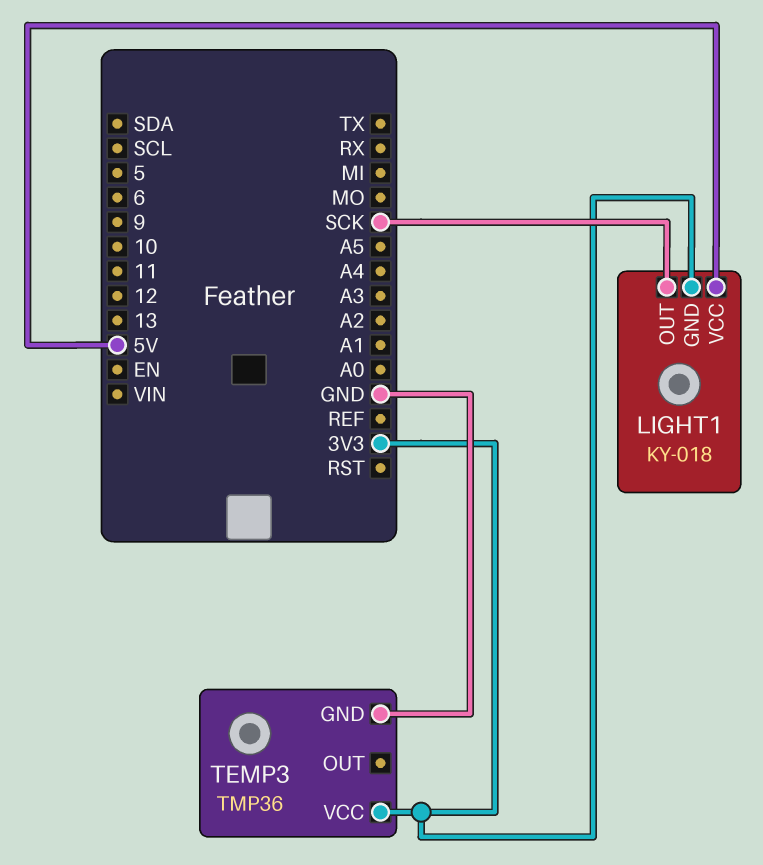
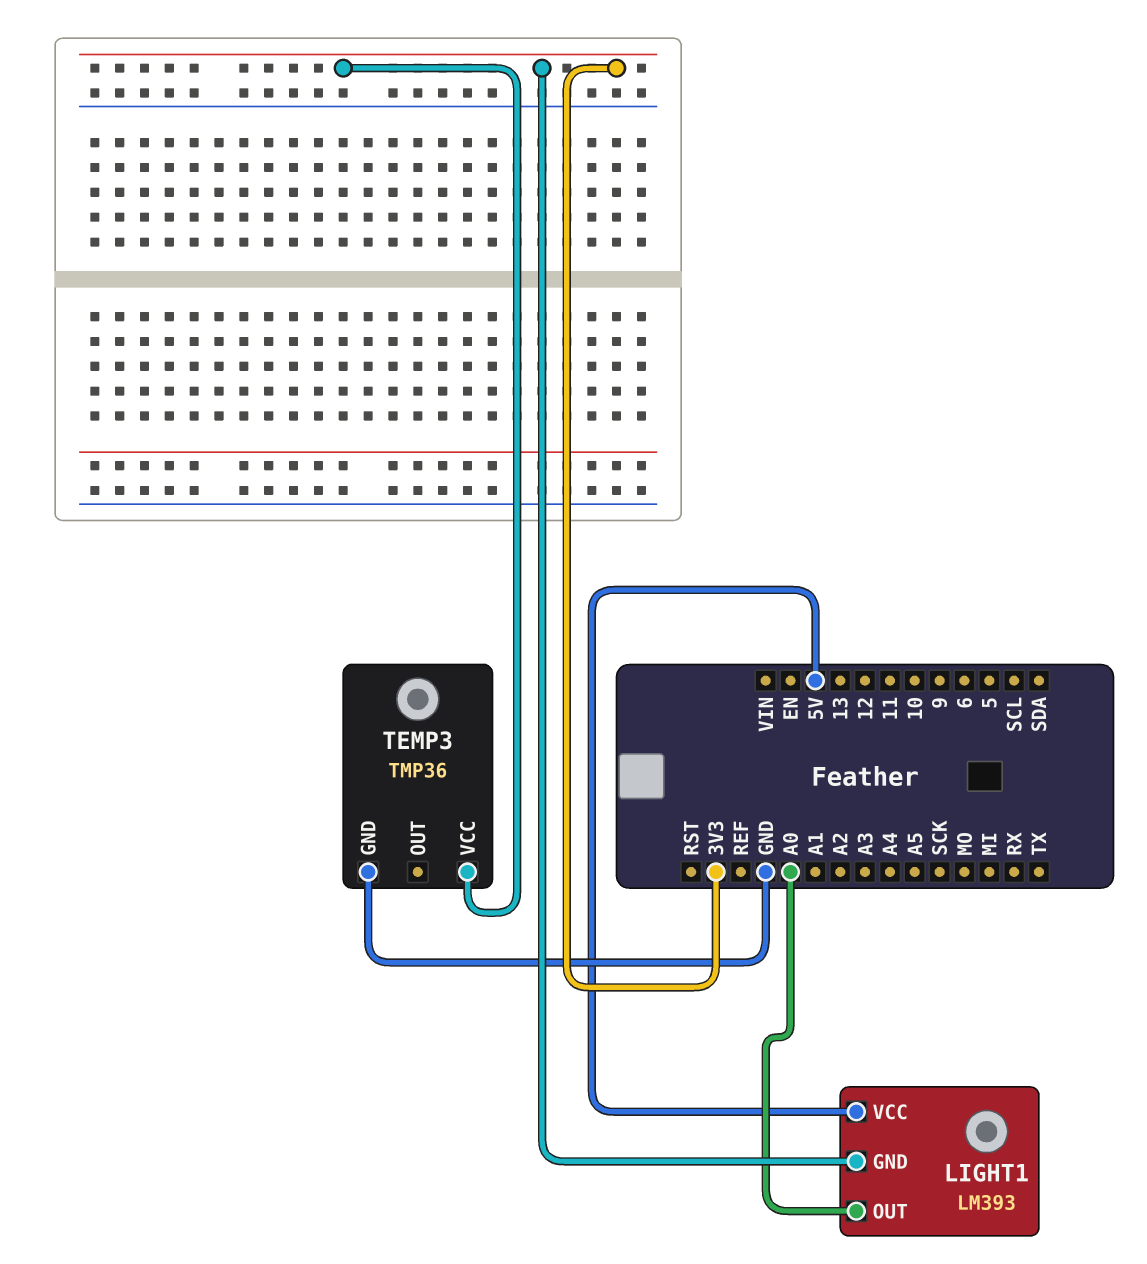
LIGHT1: KY-018 -> LM393
LIGHT1 pin OUT: SCK -> A0

